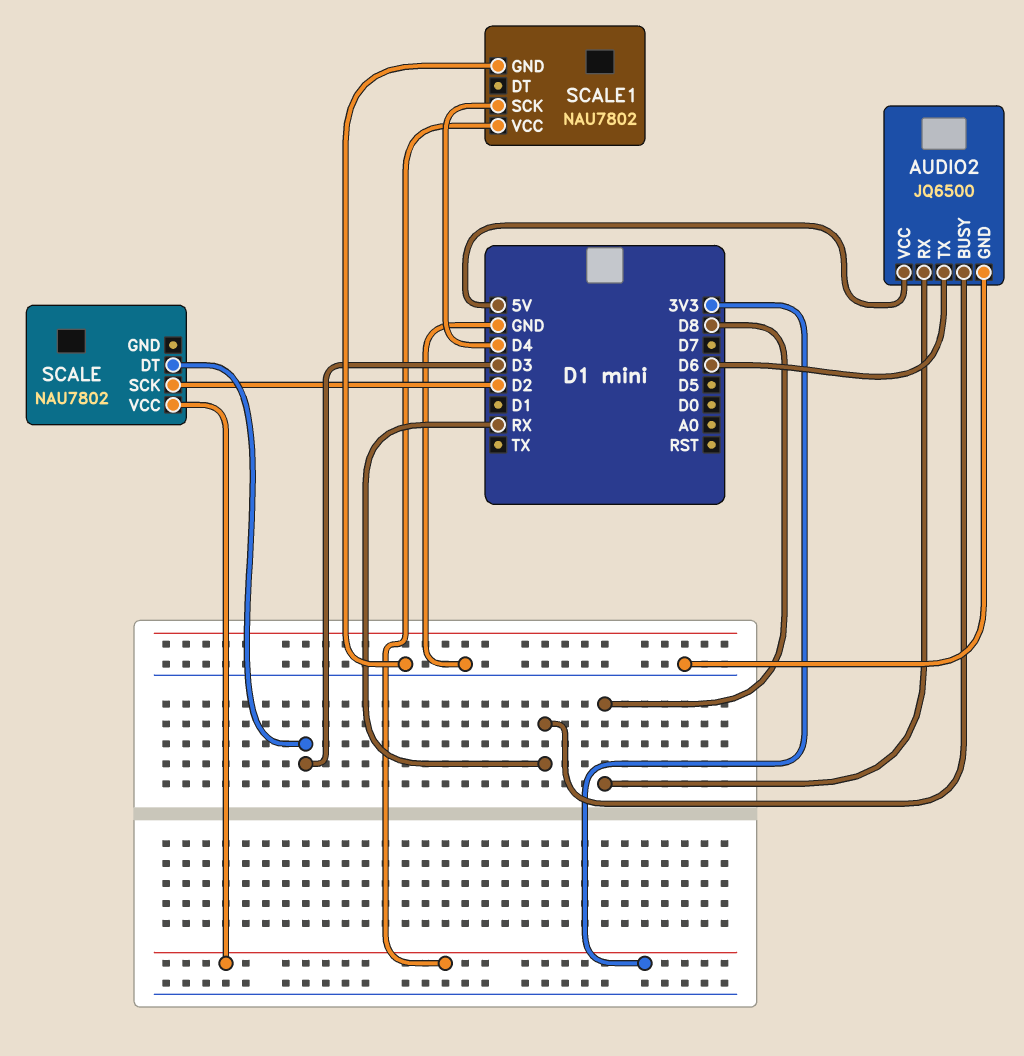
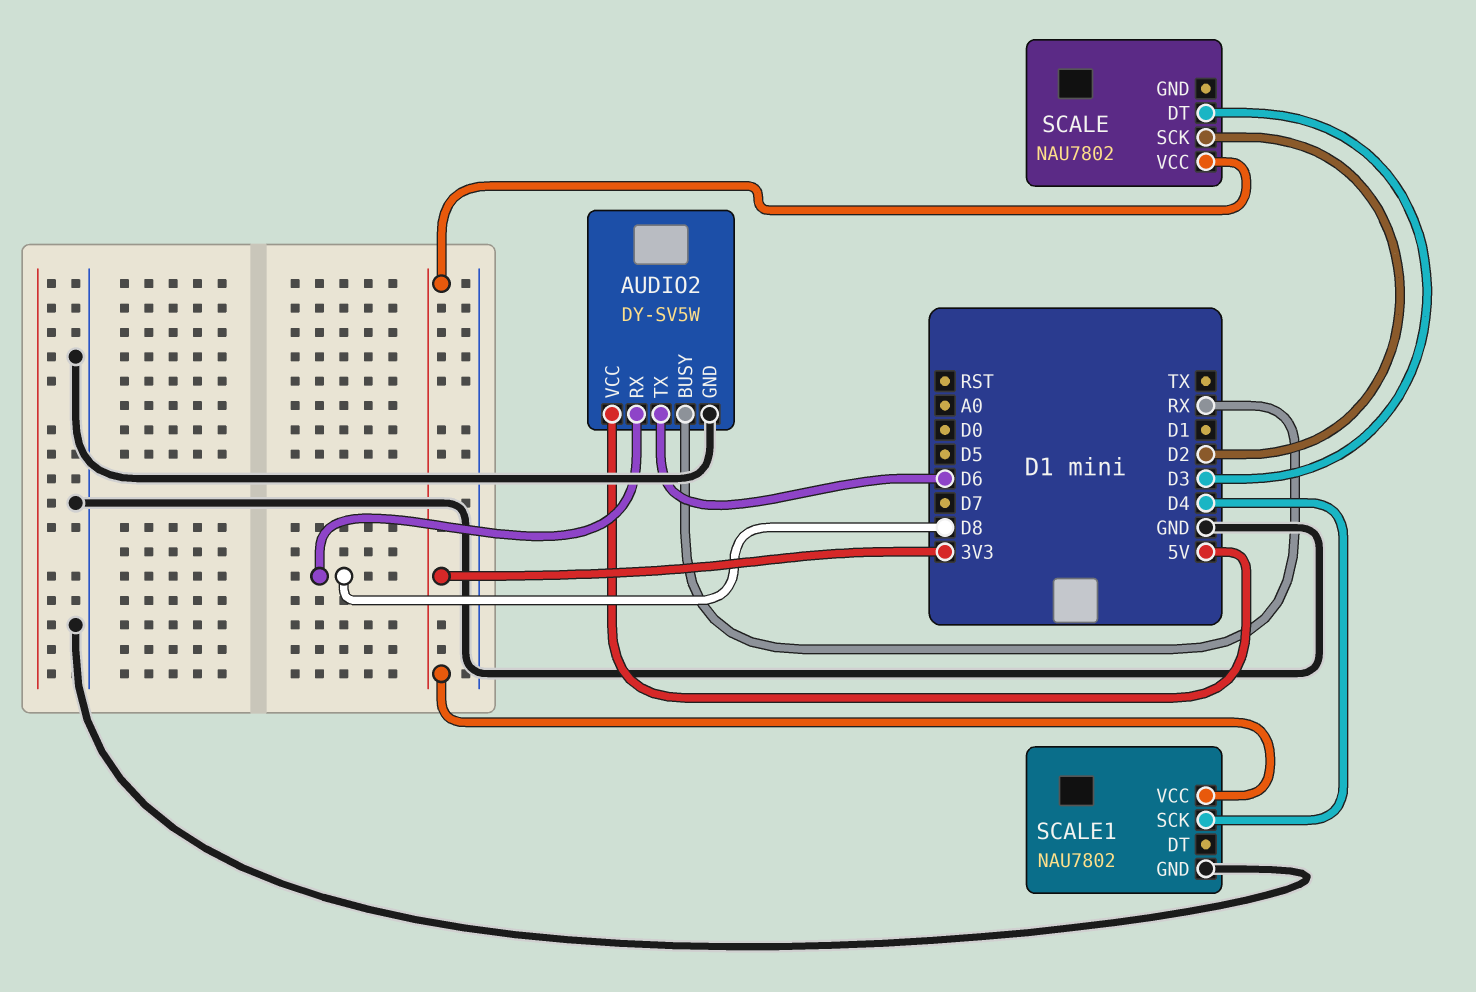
AUDIO2: JQ6500 -> DY-SV5W

